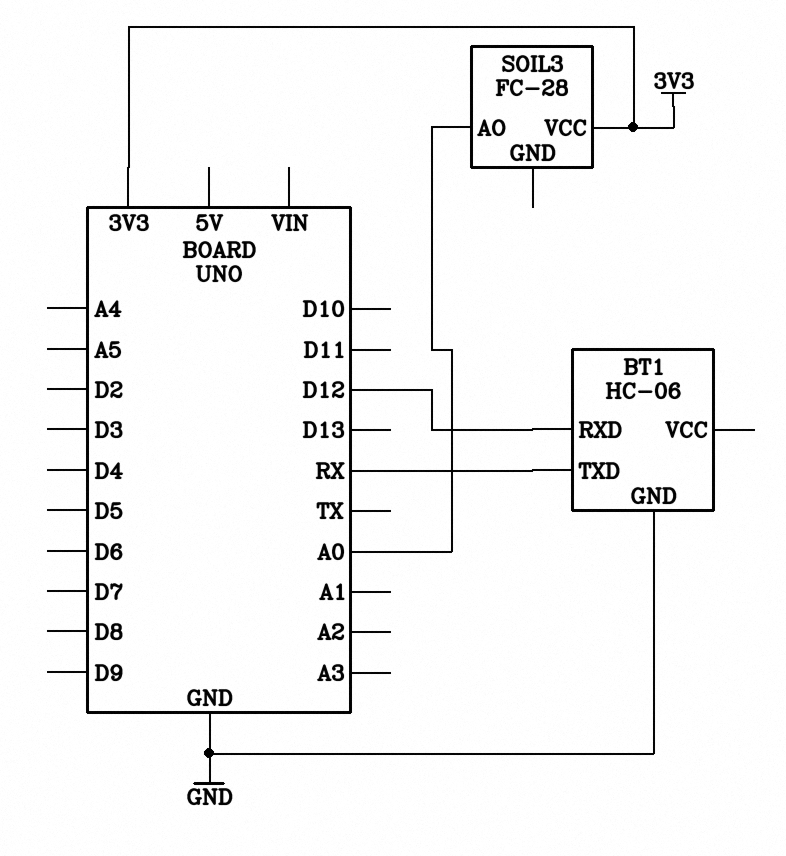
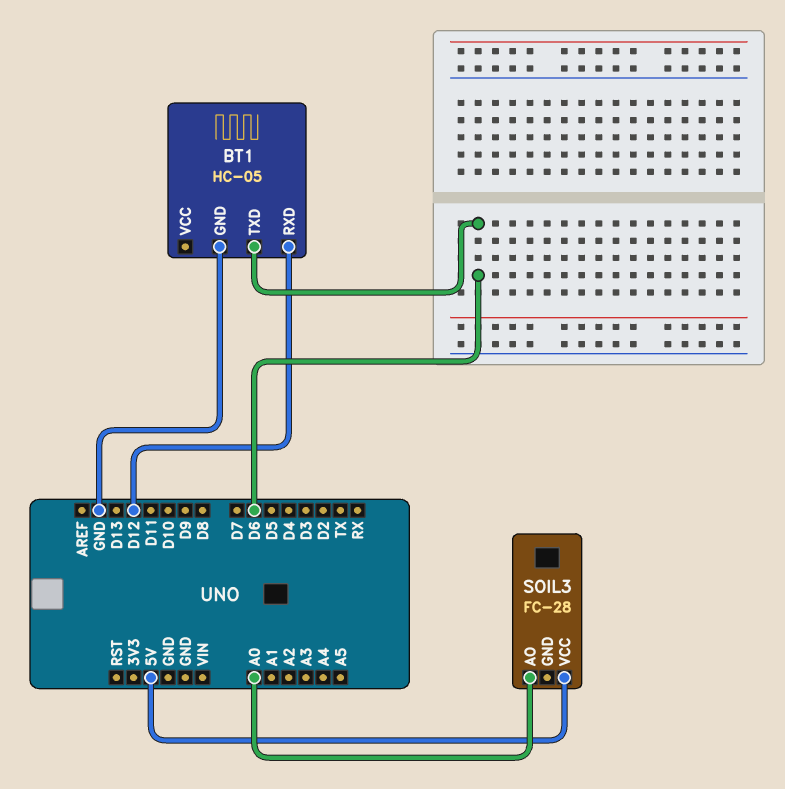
BT1: HC-06 -> HC-05
BT1 pin TXD: RX -> D6
SOIL3 pin VCC: 3V3 -> 5V

